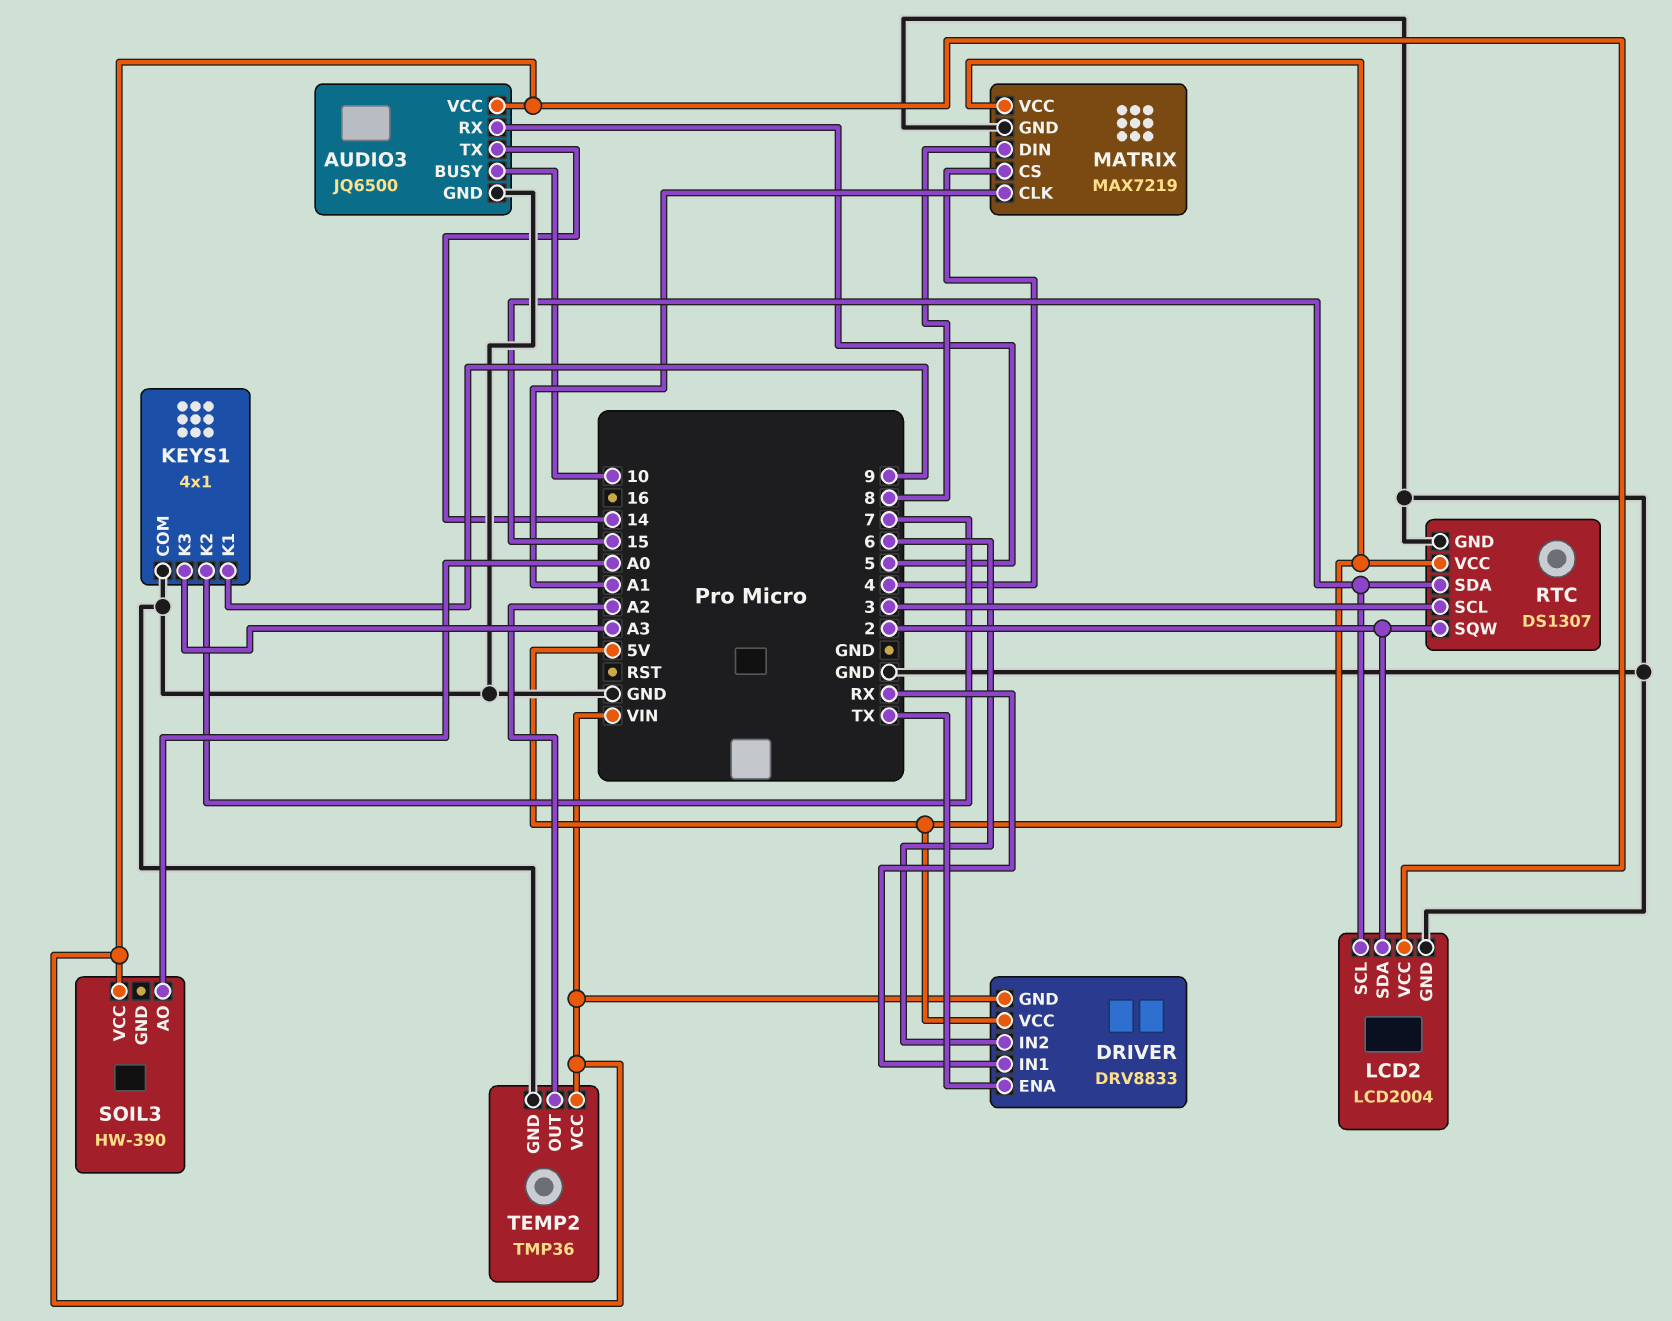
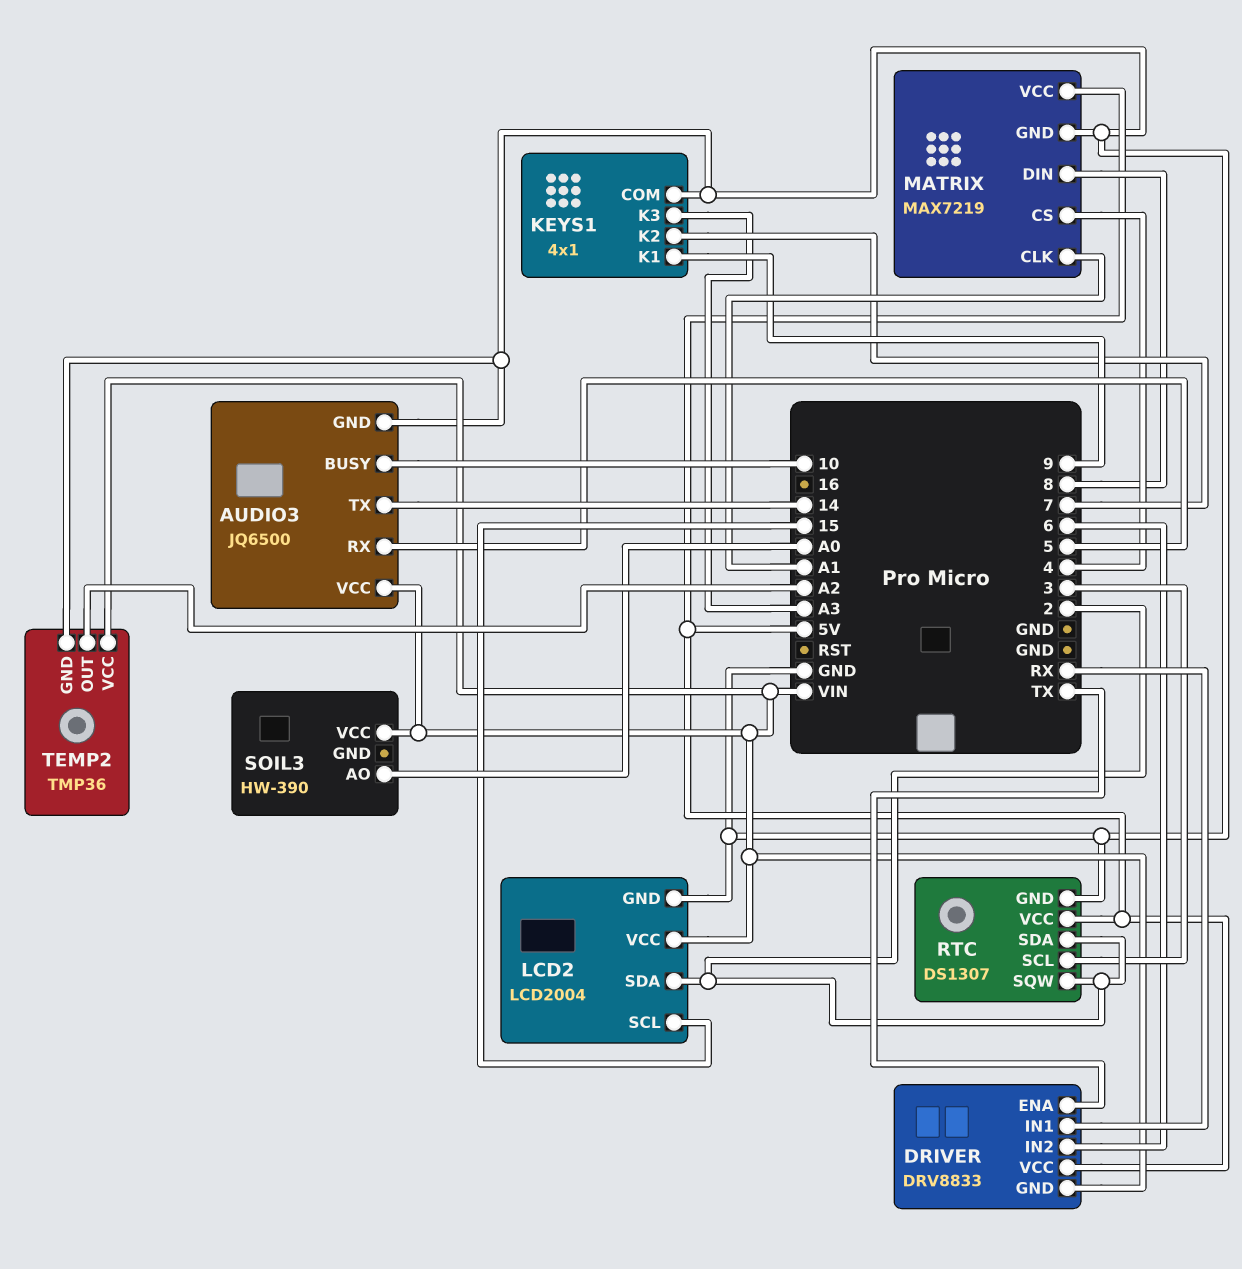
RTC pin SDA: 15 -> 2

